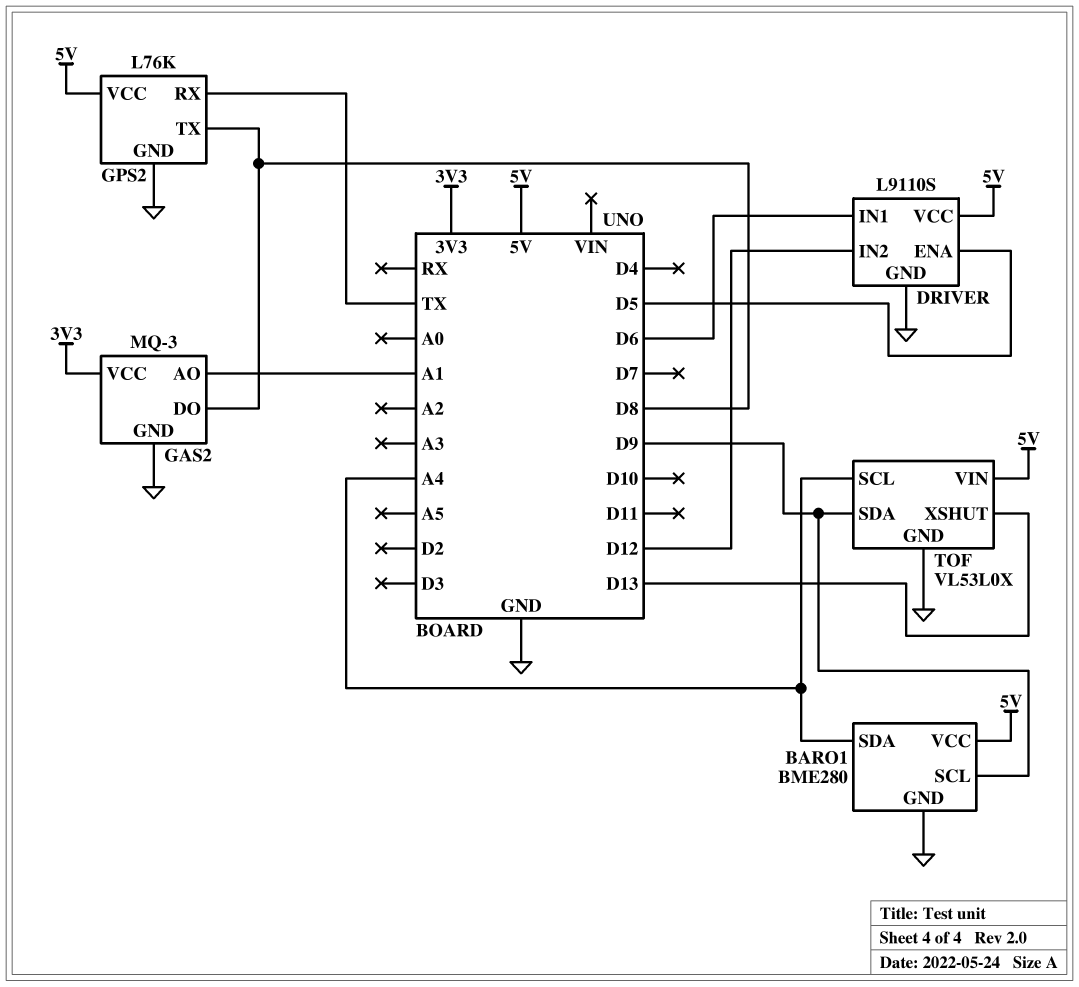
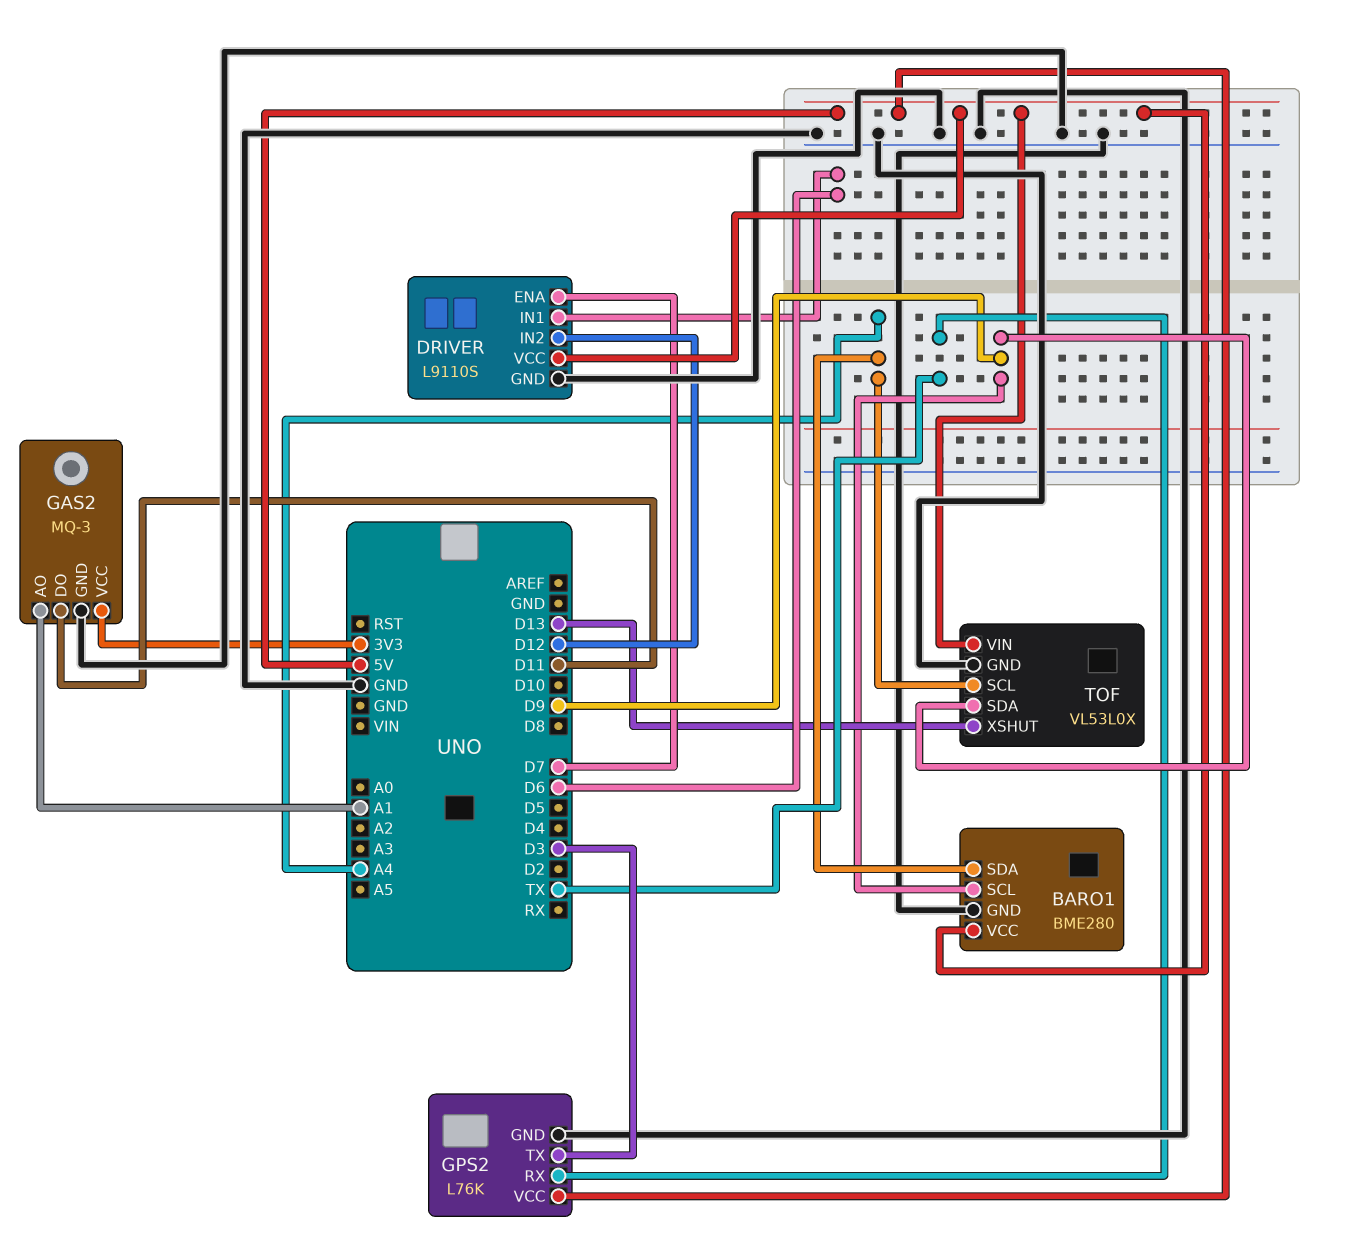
DRIVER pin ENA: D5 -> D7
GAS2 pin DO: D8 -> D11
GPS2 pin TX: D8 -> D3

